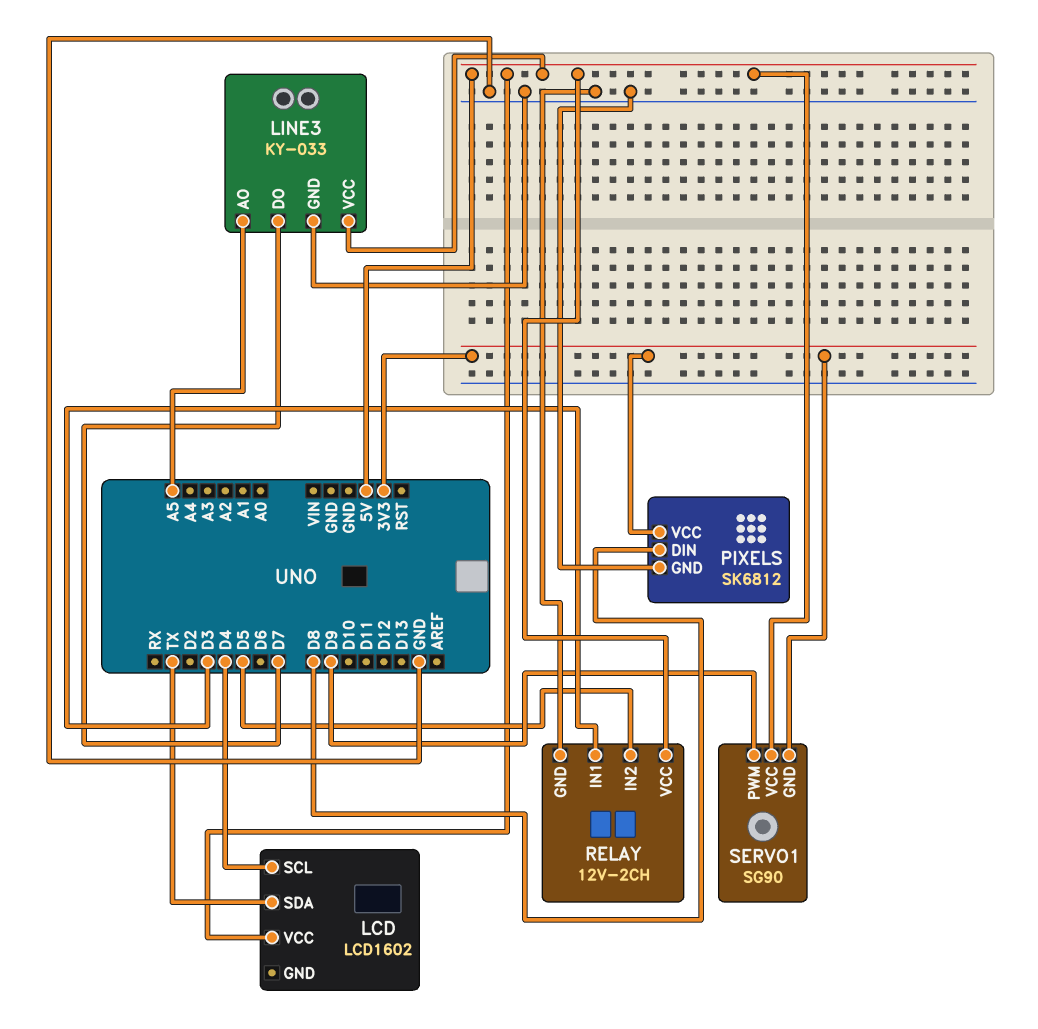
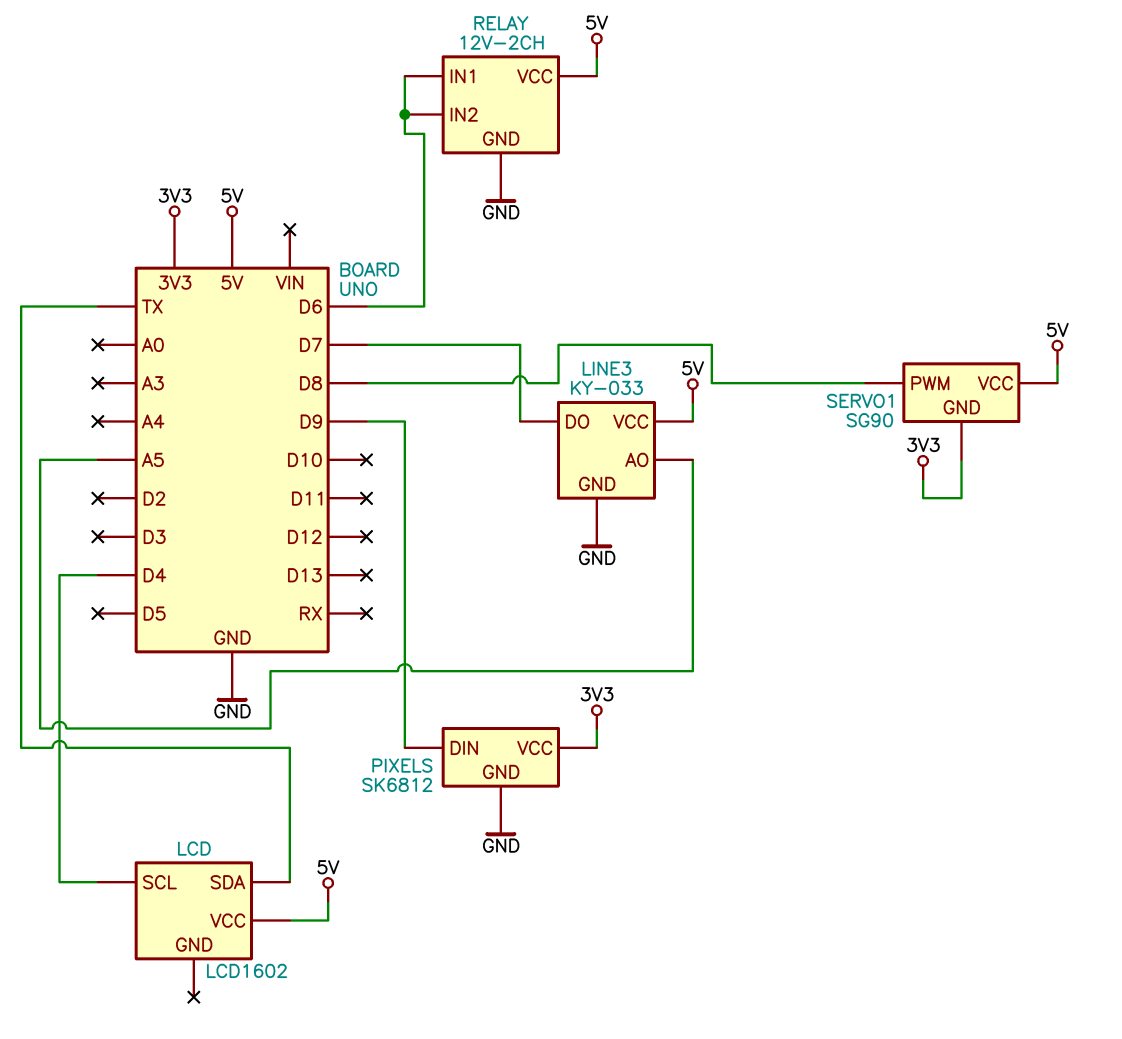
PIXELS pin DIN: D8 -> D9
RELAY pin IN1: D3 -> D6
RELAY pin IN2: D5 -> D6
SERVO1 pin PWM: D9 -> D8

